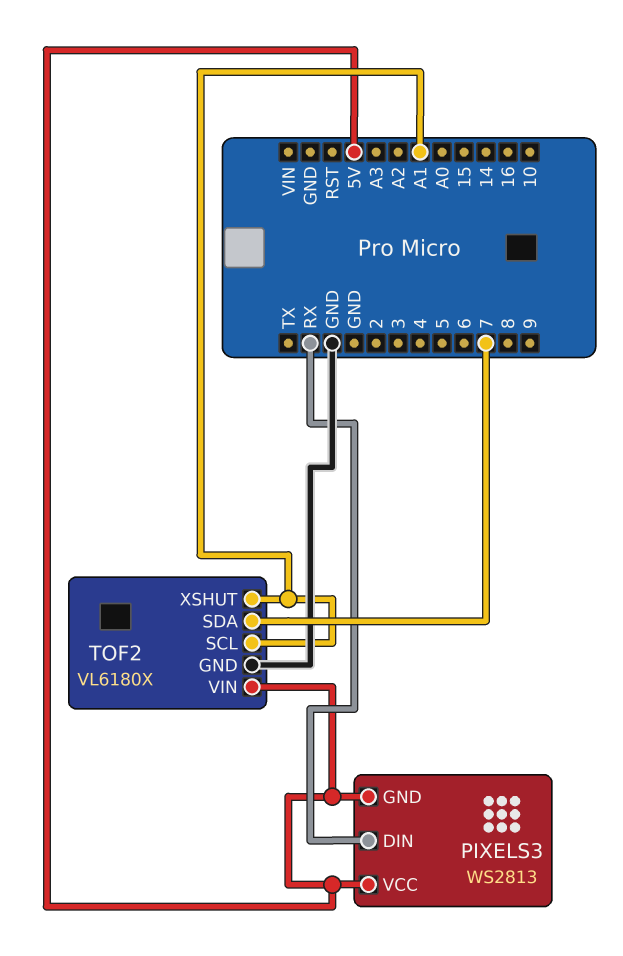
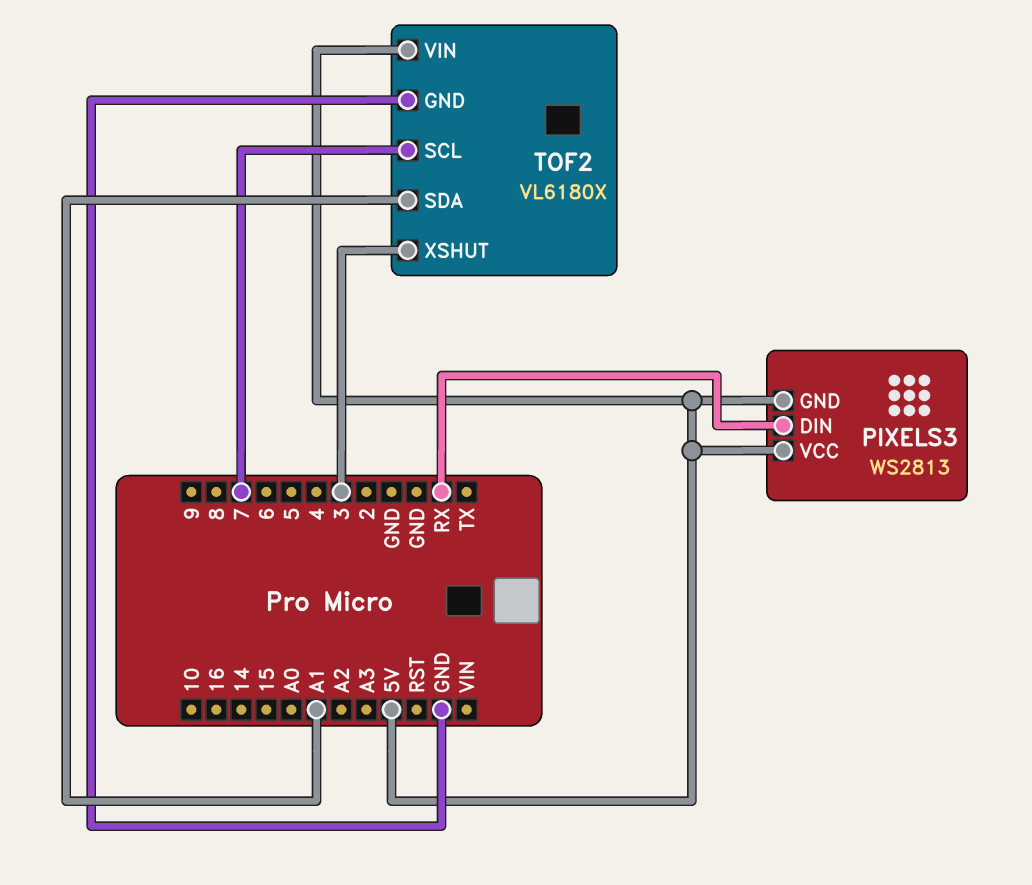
TOF2 pin SCL: A1 -> 7
TOF2 pin SDA: 7 -> A1
TOF2 pin XSHUT: A1 -> 3

